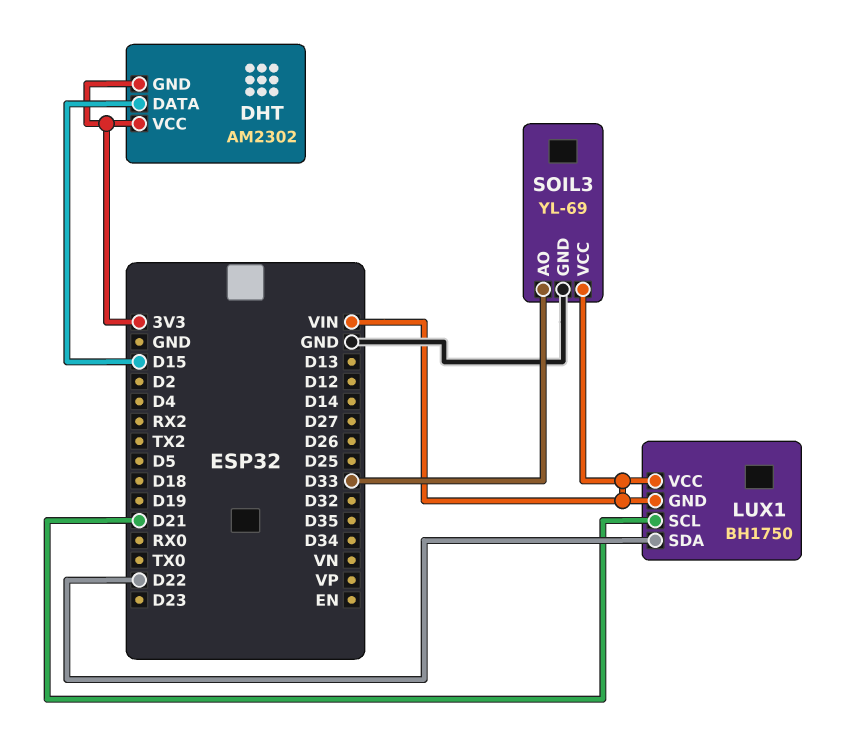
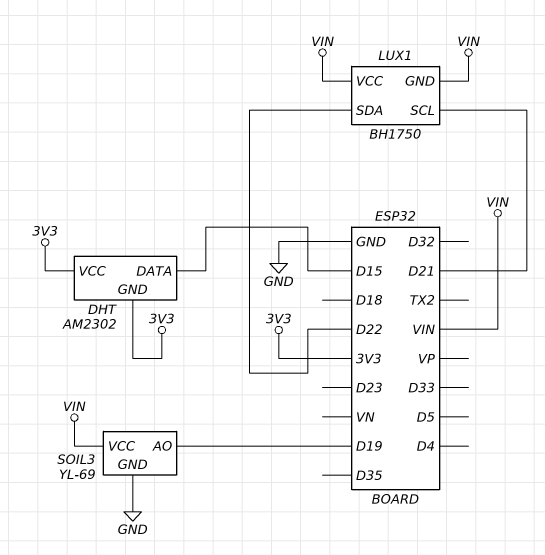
SOIL3 pin AO: D33 -> D19

